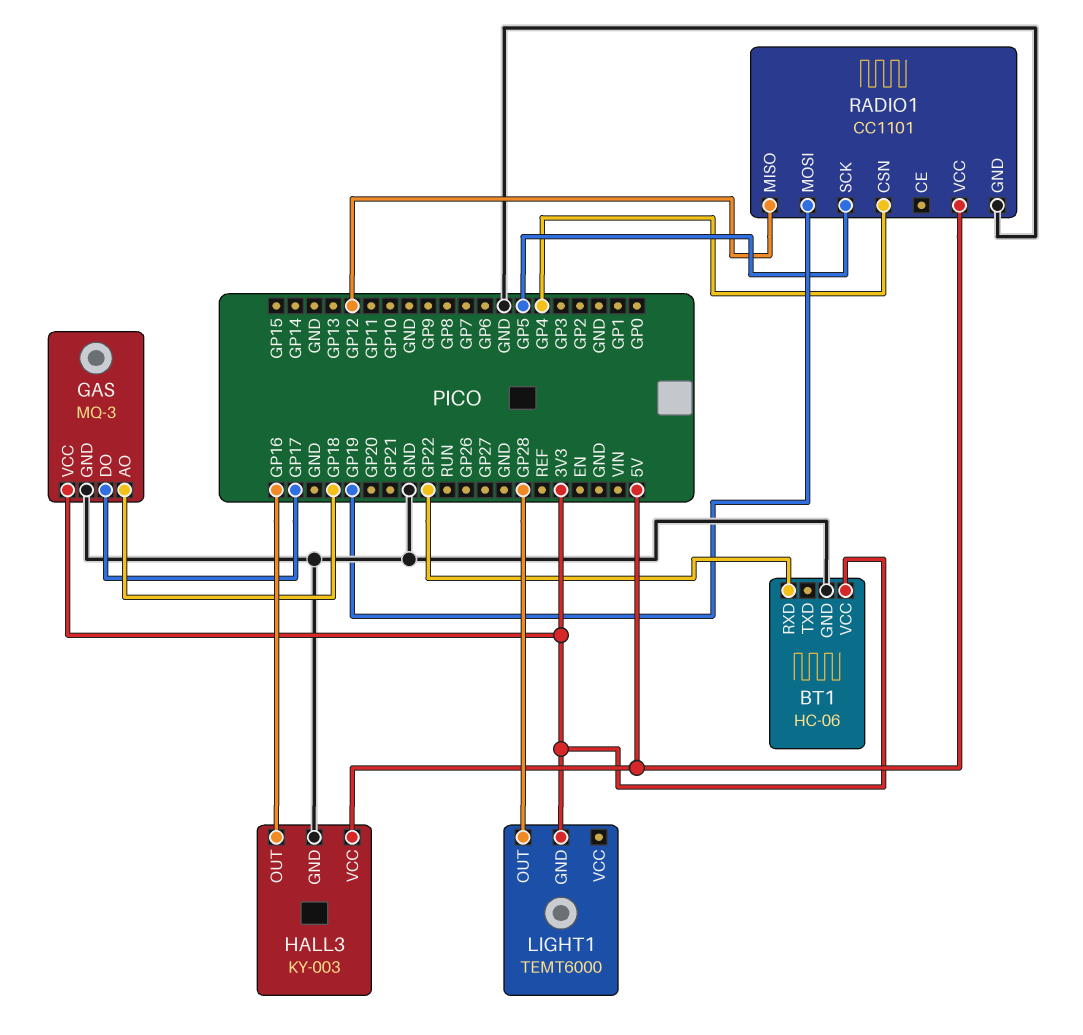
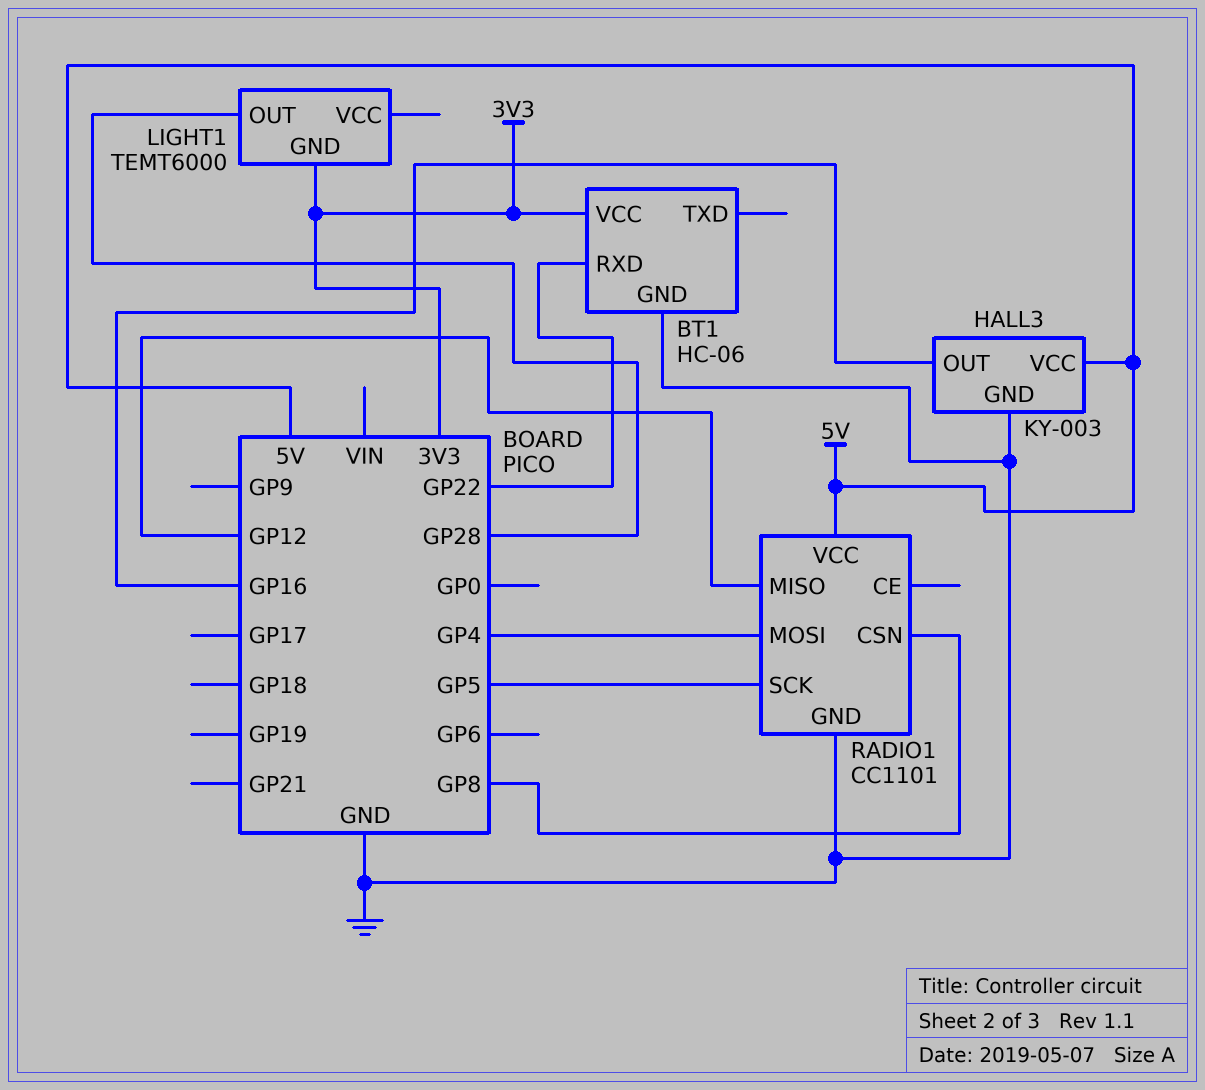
GAS: MQ-3 -> none
GAS pin AO: GP18 -> none
GAS pin DO: GP17 -> none
GAS pin GND: GND -> none
GAS pin VCC: 3V3 -> none
RADIO1 pin CSN: GP4 -> GP8
RADIO1 pin MOSI: GP19 -> GP4

